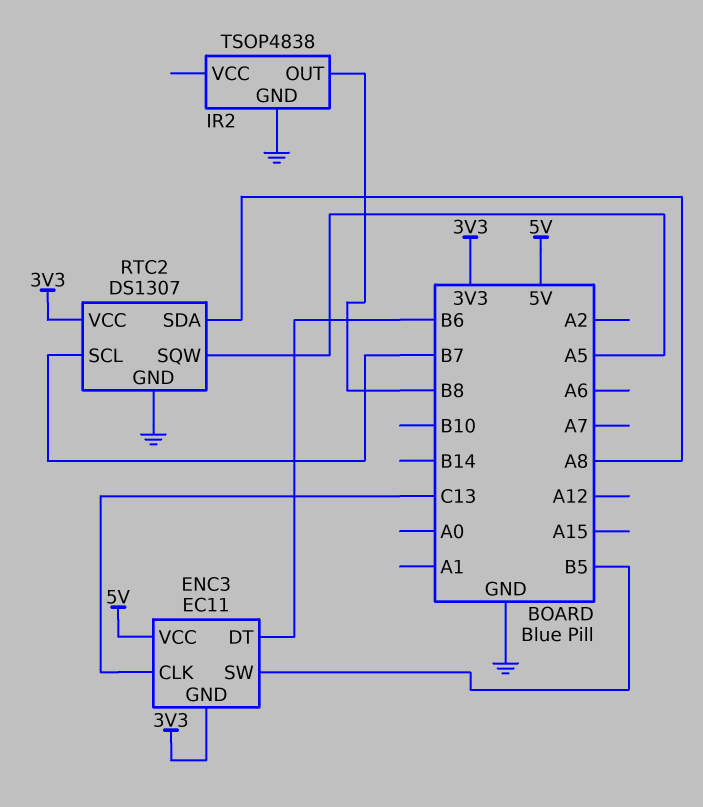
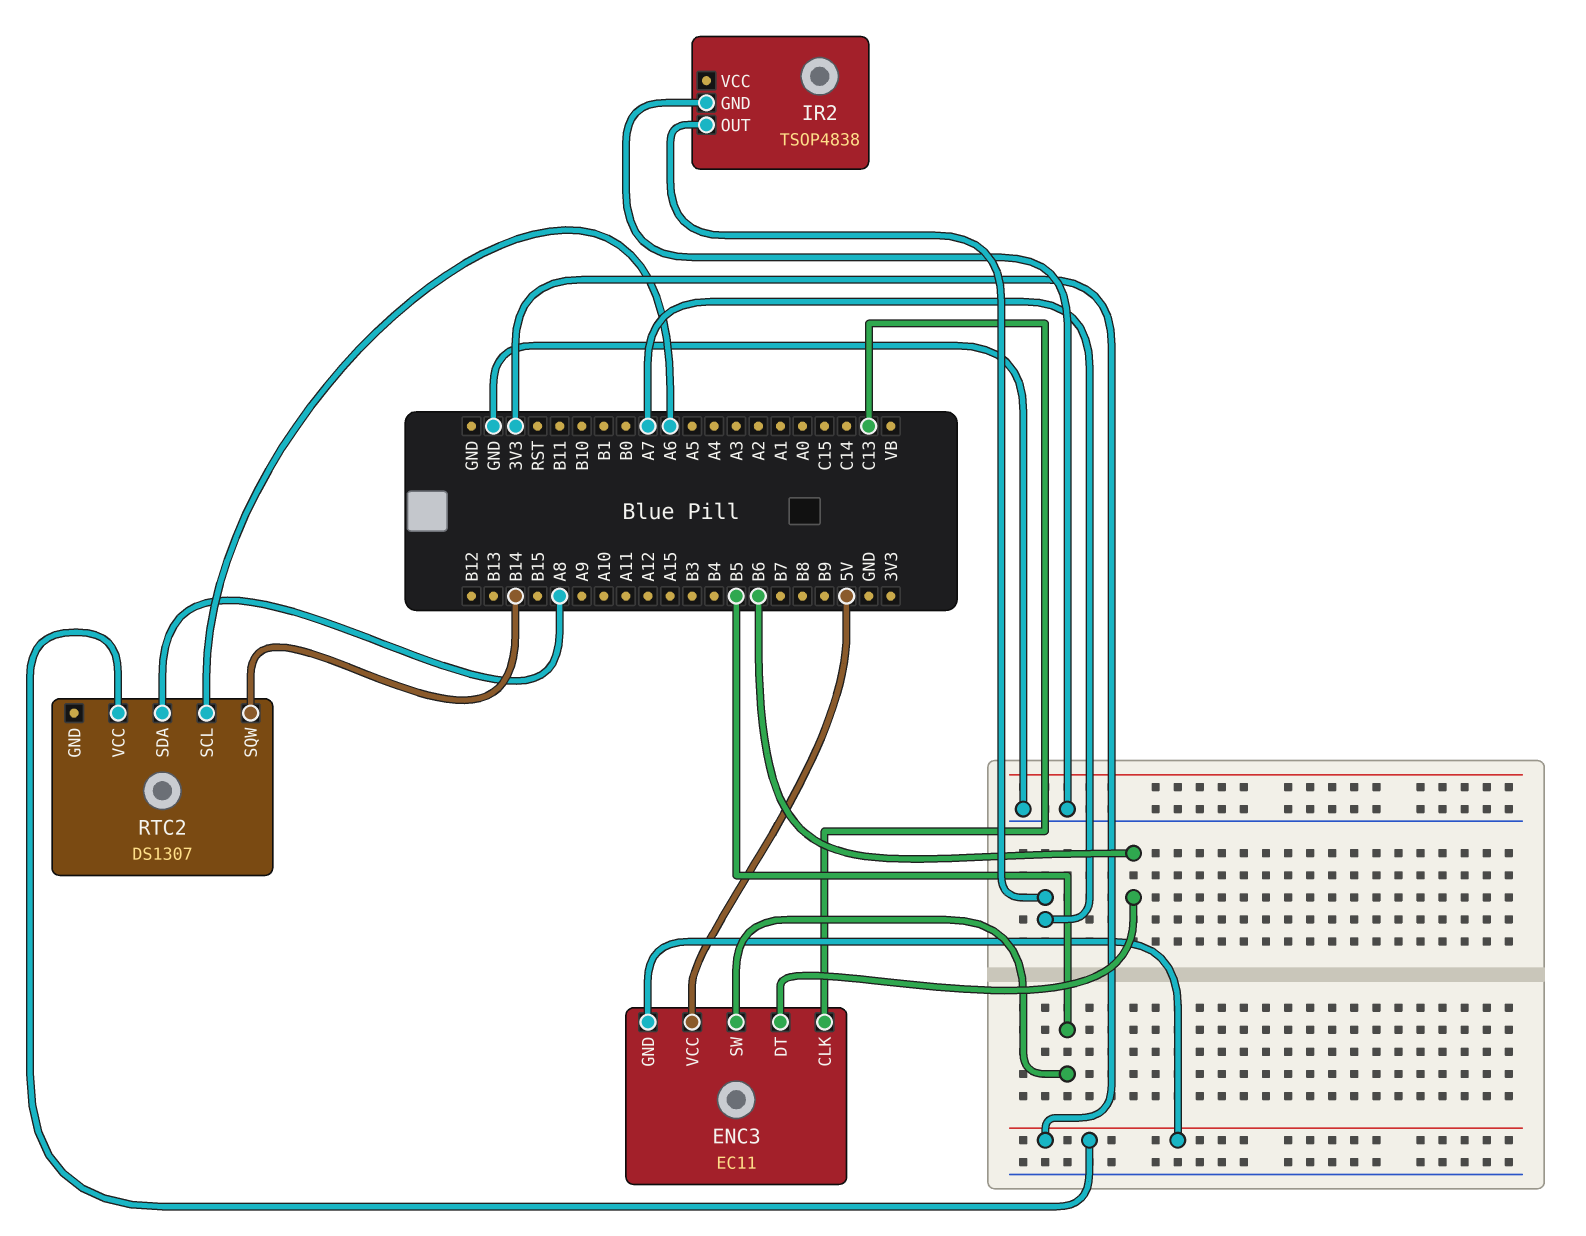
IR2 pin OUT: B8 -> A7
RTC2 pin GND: GND -> none
RTC2 pin SCL: B7 -> A6
RTC2 pin SQW: A5 -> B14

